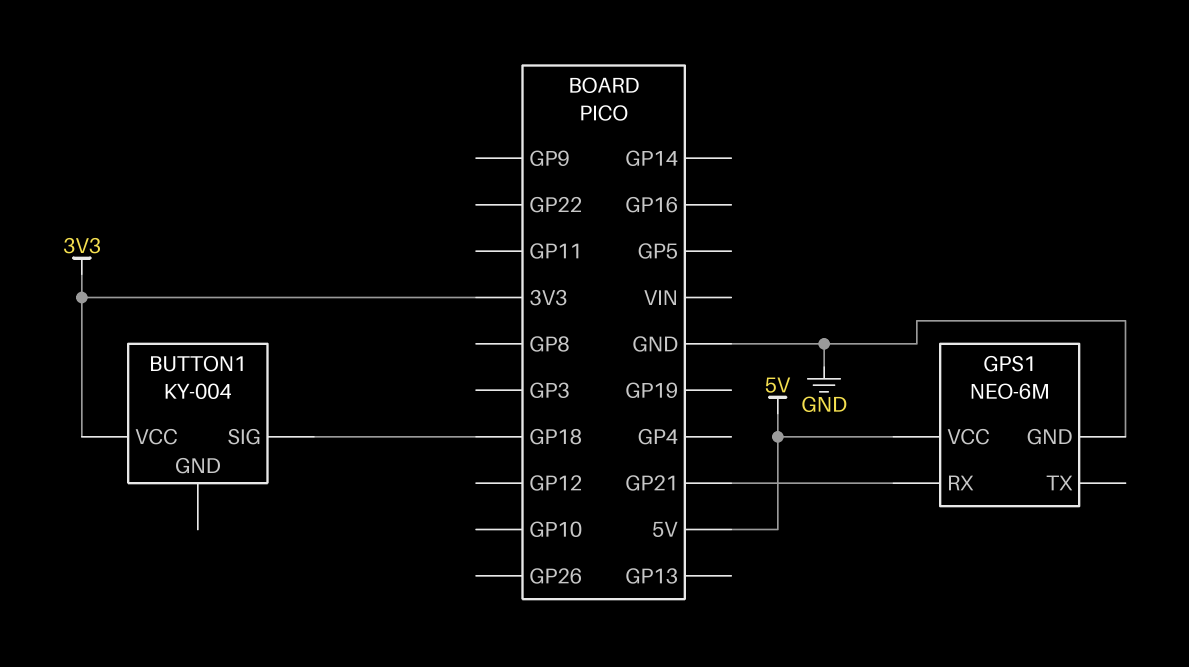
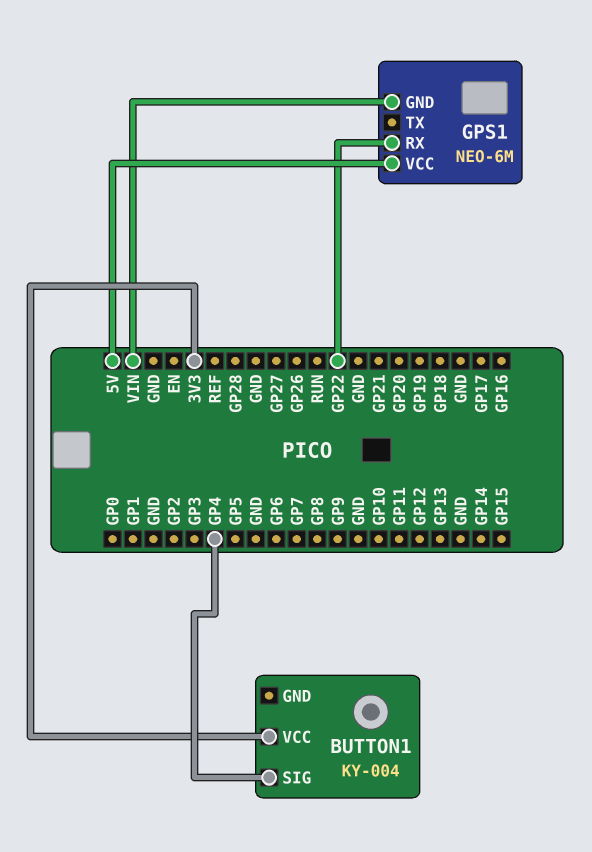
BUTTON1 pin SIG: GP18 -> GP4
GPS1 pin GND: GND -> VIN
GPS1 pin RX: GP21 -> GP22

